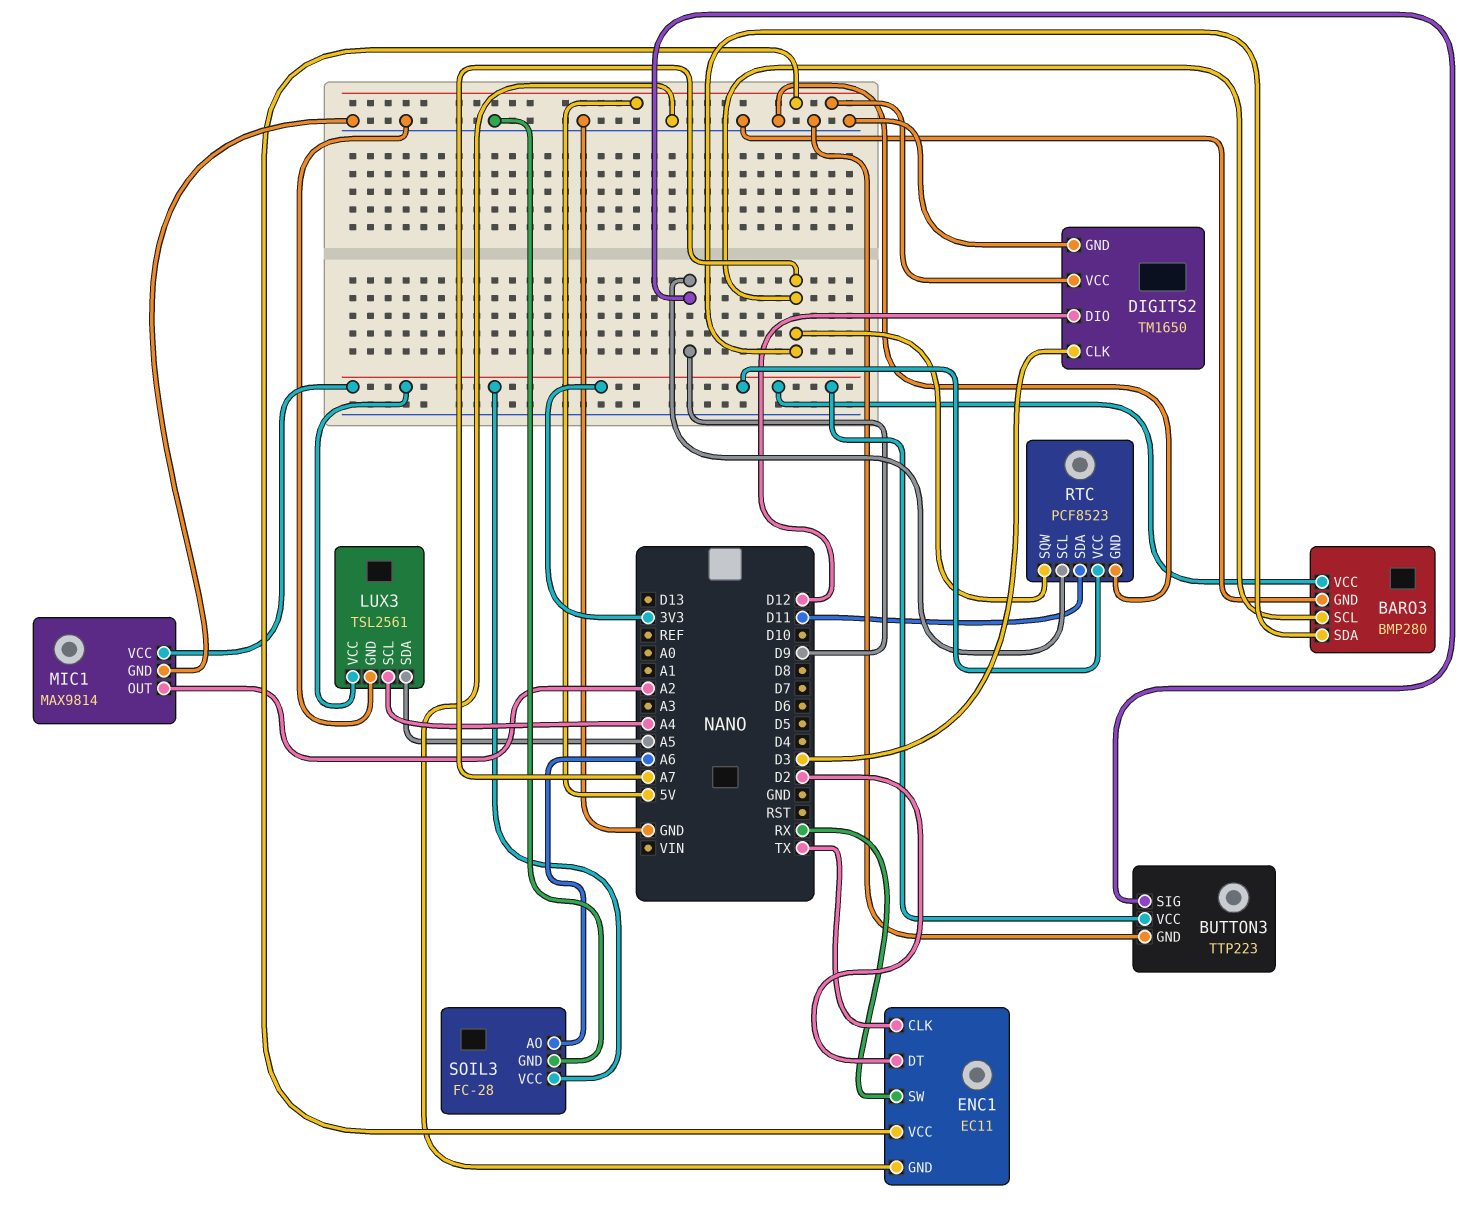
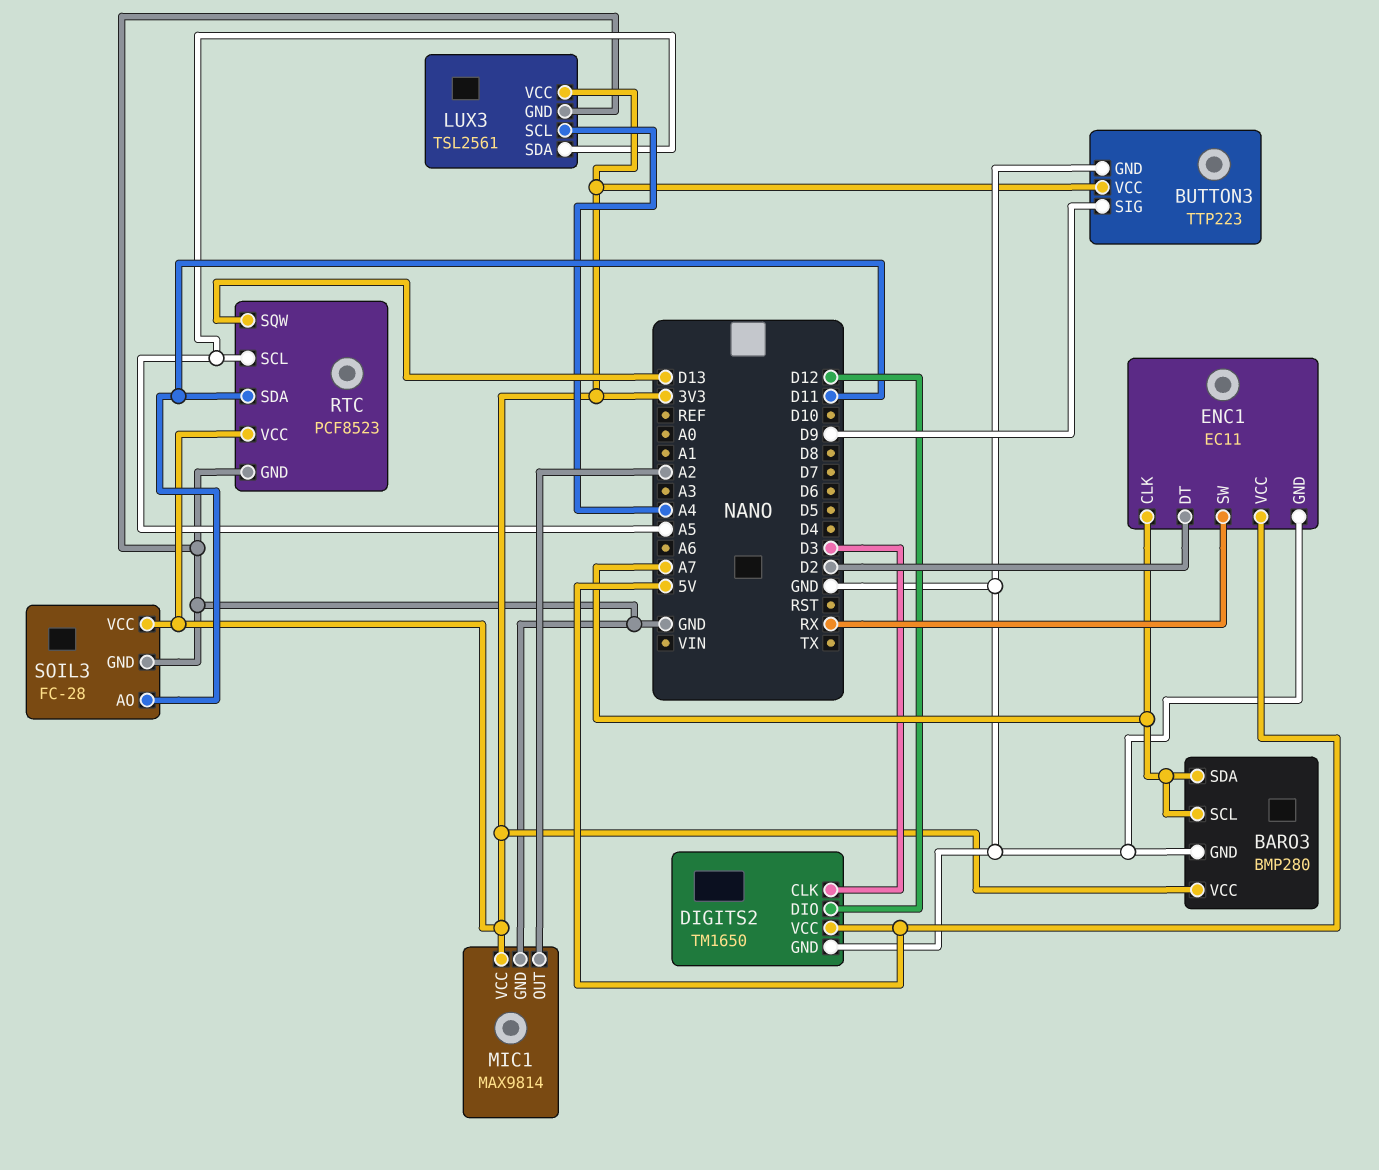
ENC1 pin CLK: TX -> A7
RTC pin SCL: D9 -> A5
RTC pin SQW: A7 -> D13
SOIL3 pin AO: A6 -> D11

